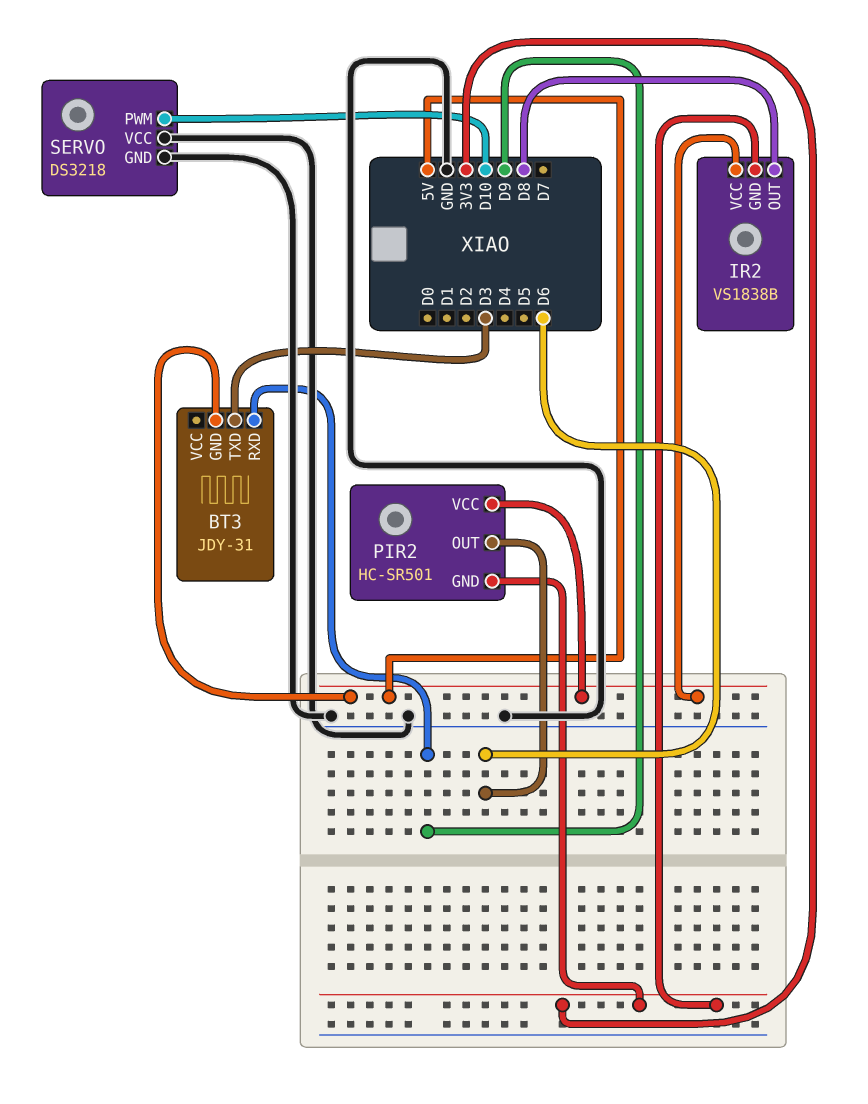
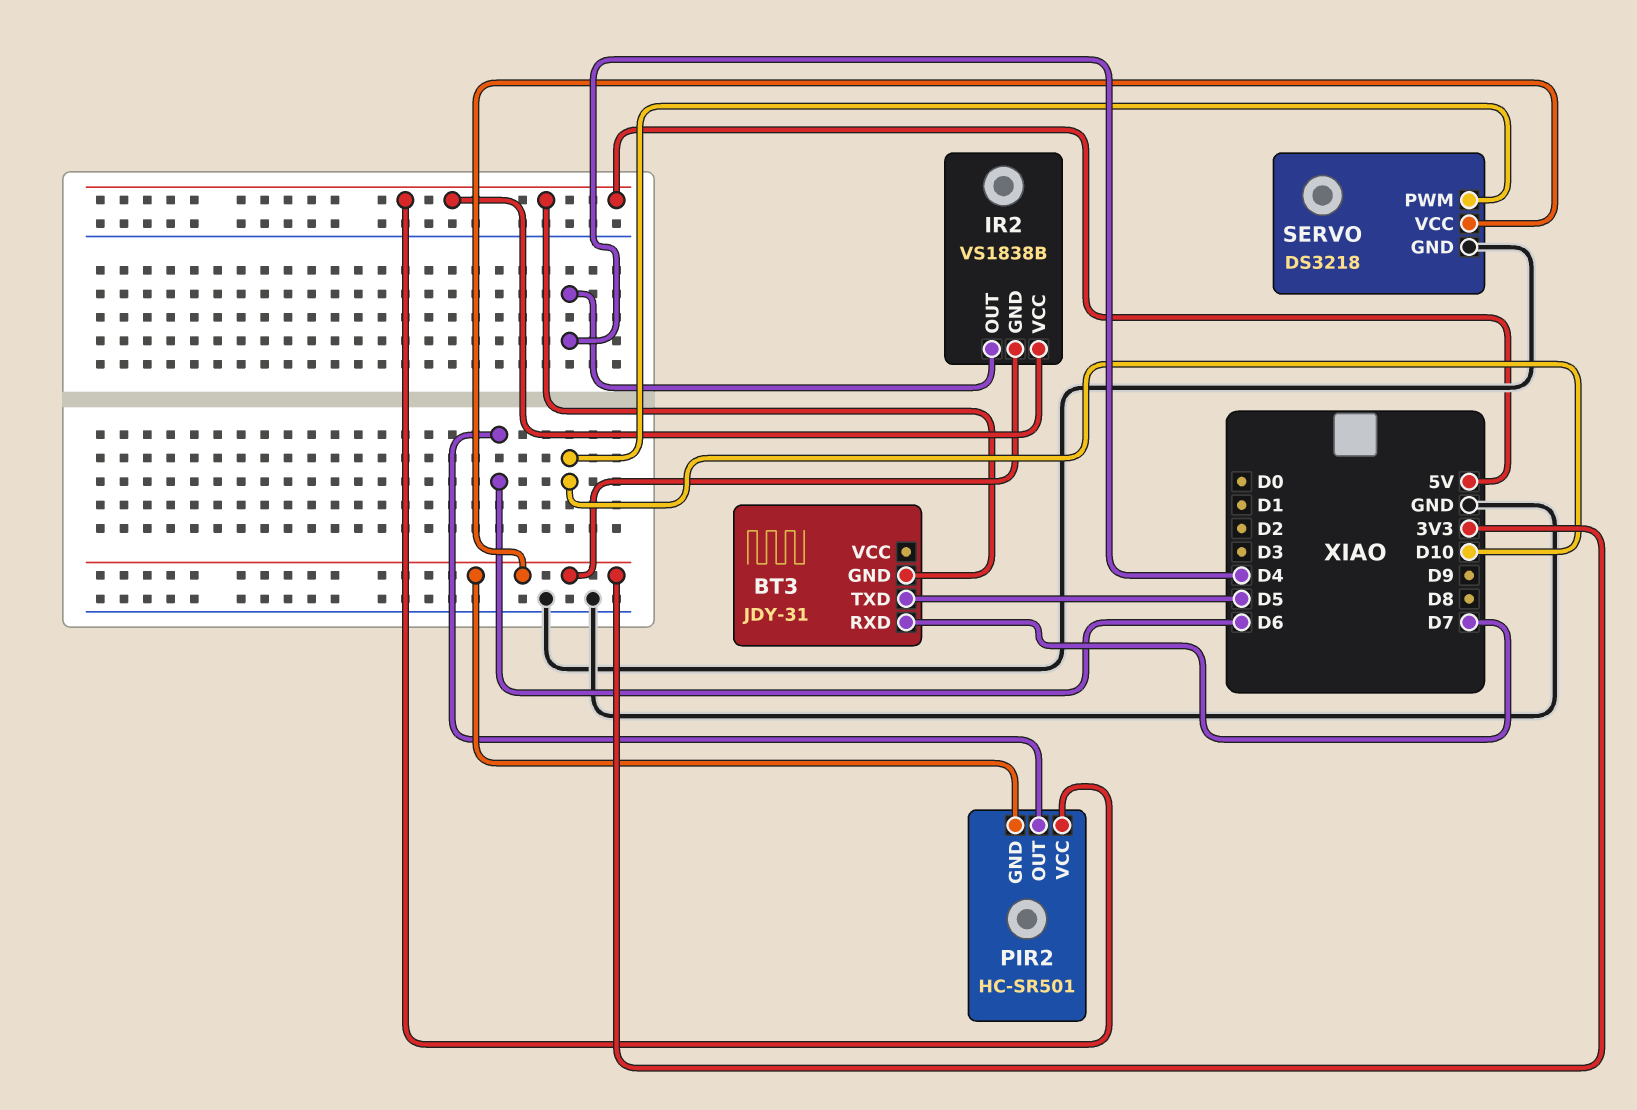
BT3 pin RXD: D9 -> D7
BT3 pin TXD: D3 -> D5
IR2 pin OUT: D8 -> D4
SERVO pin VCC: GND -> 3V3

